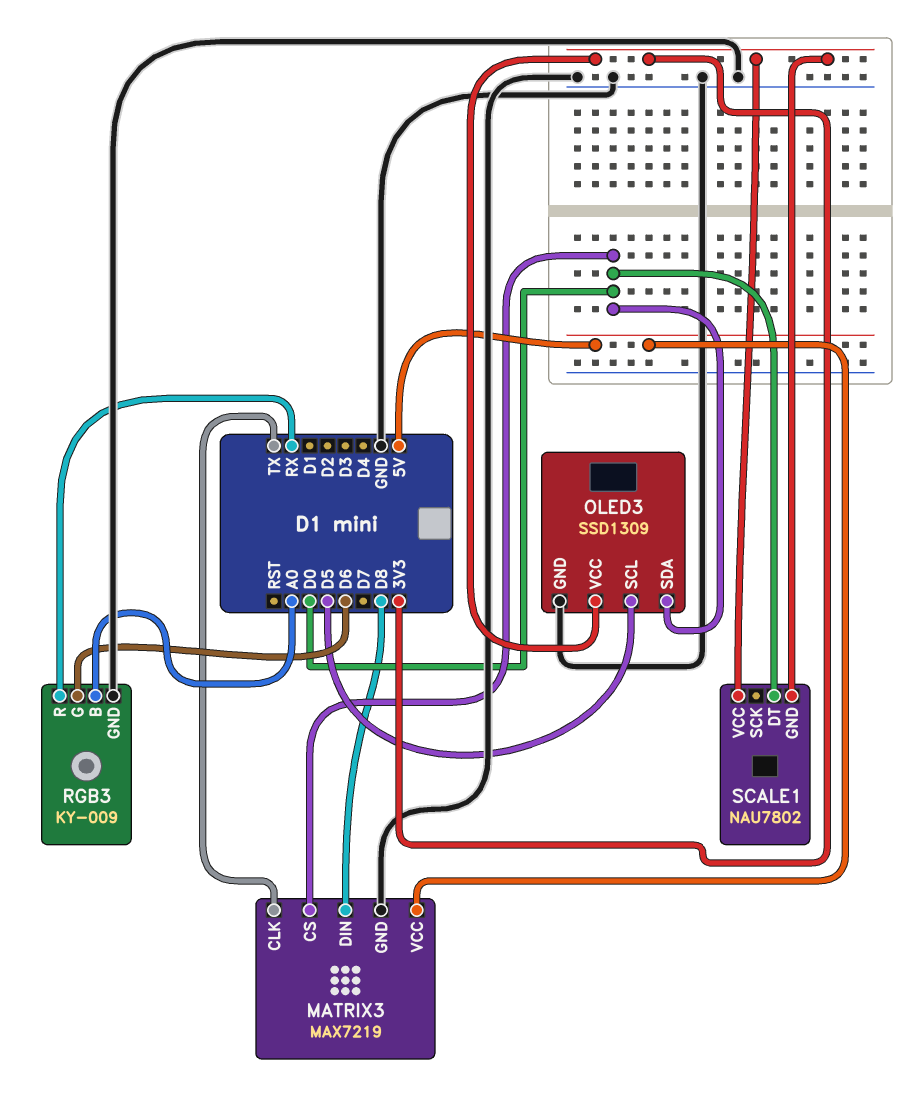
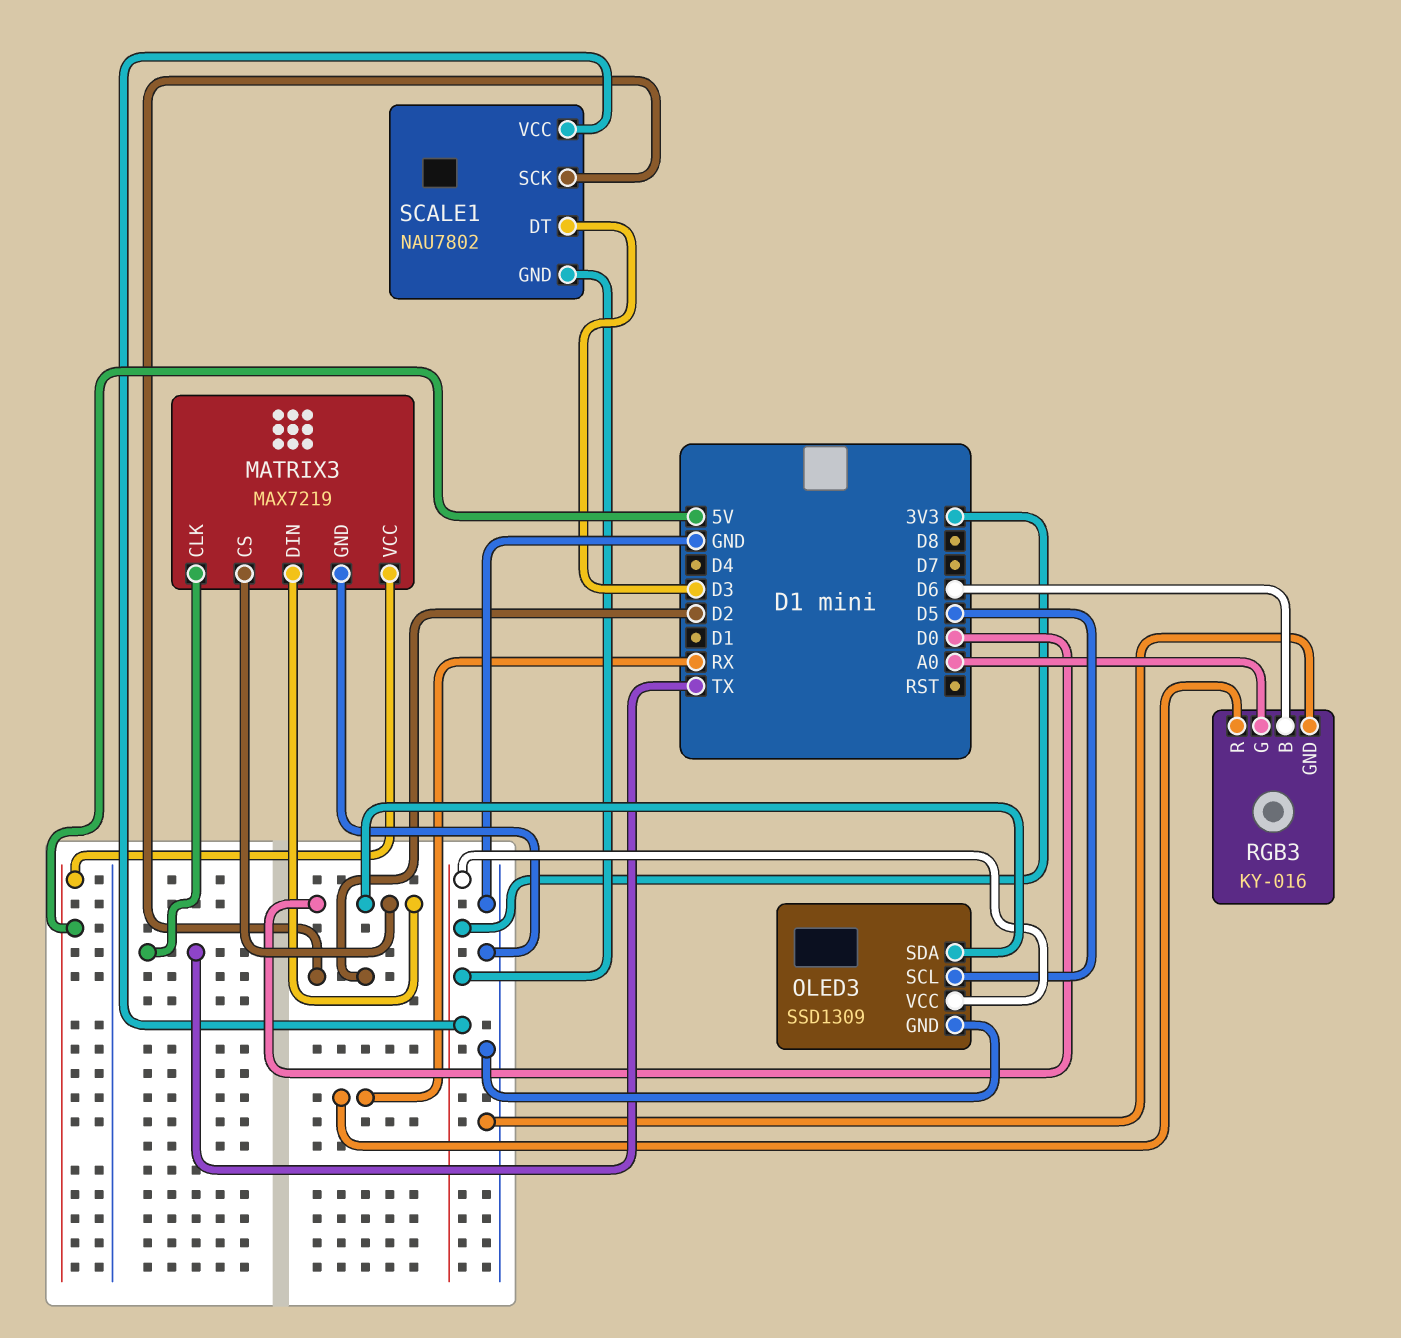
MATRIX3 pin DIN: D8 -> D0
RGB3: KY-009 -> KY-016
RGB3 pin B: A0 -> D6
RGB3 pin G: D6 -> A0
SCALE1 pin DT: D0 -> D3
SCALE1 pin SCK: none -> D2

